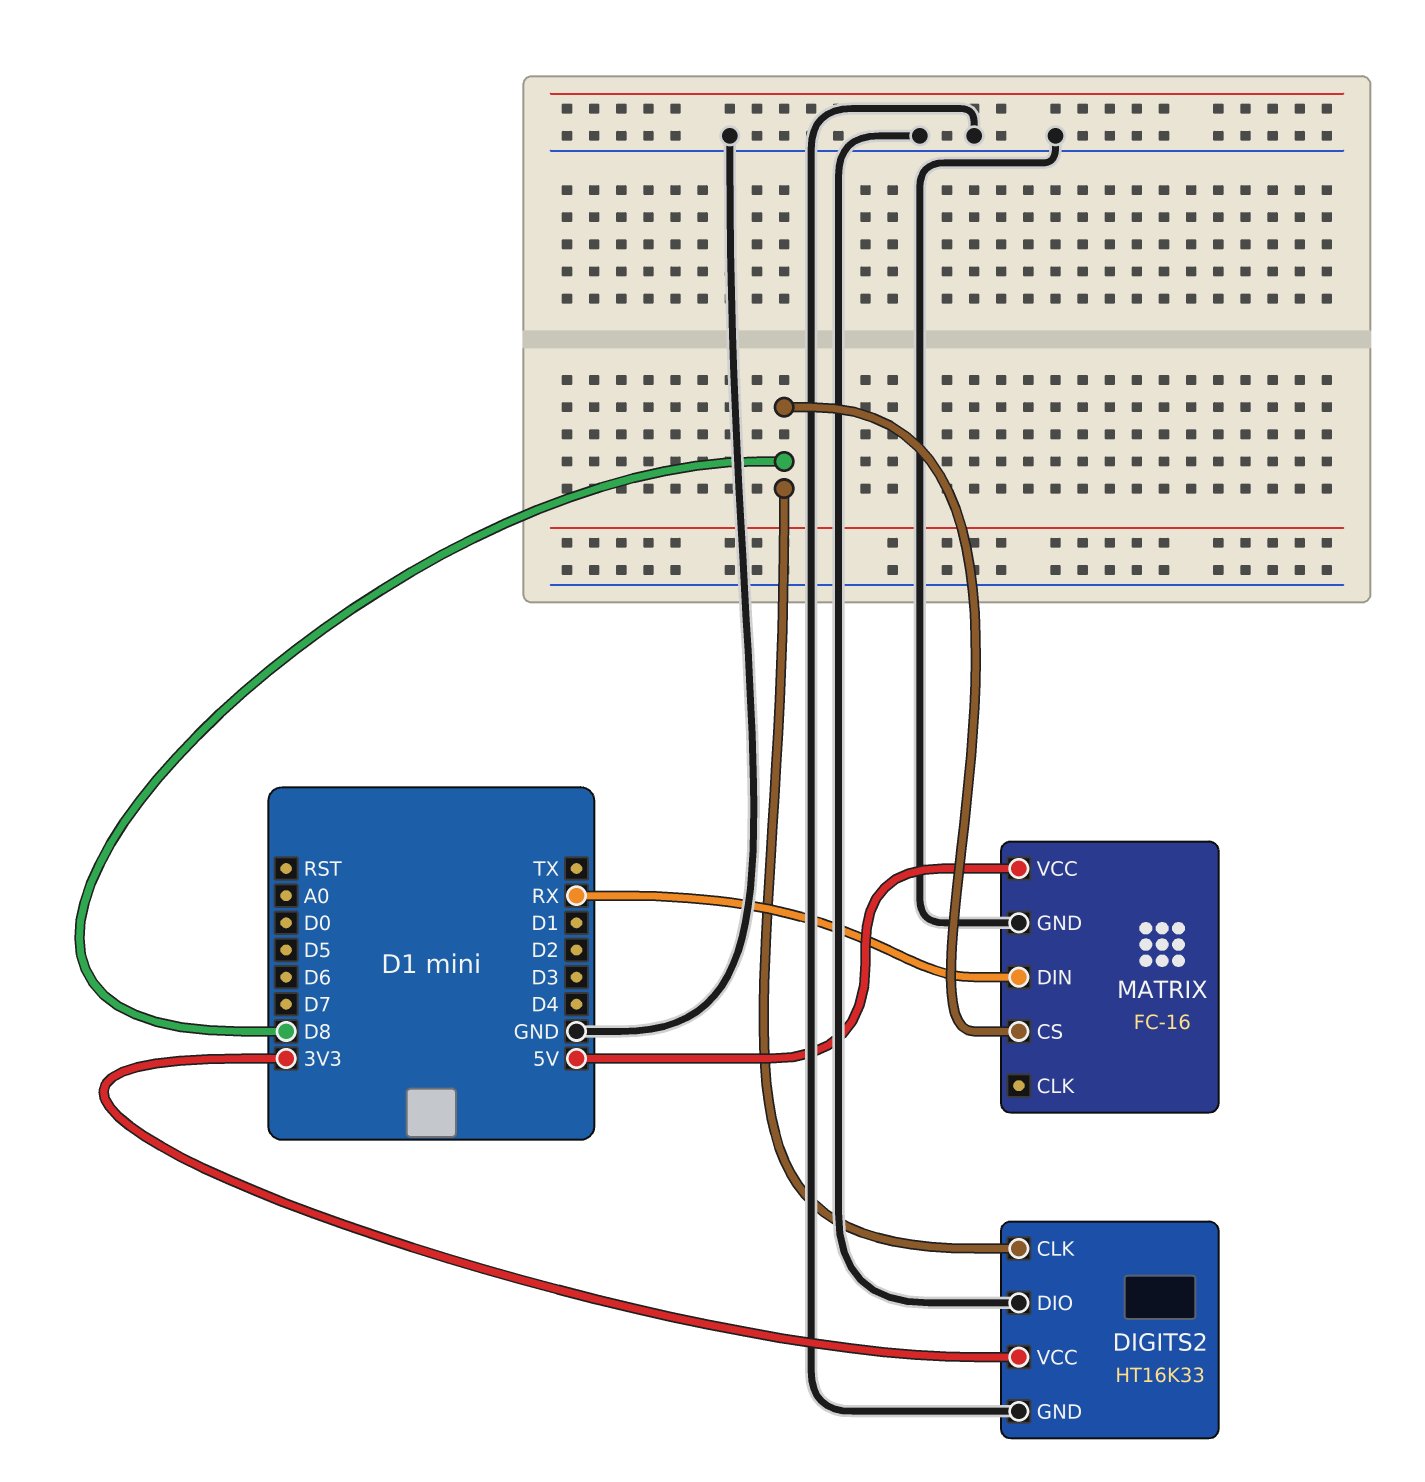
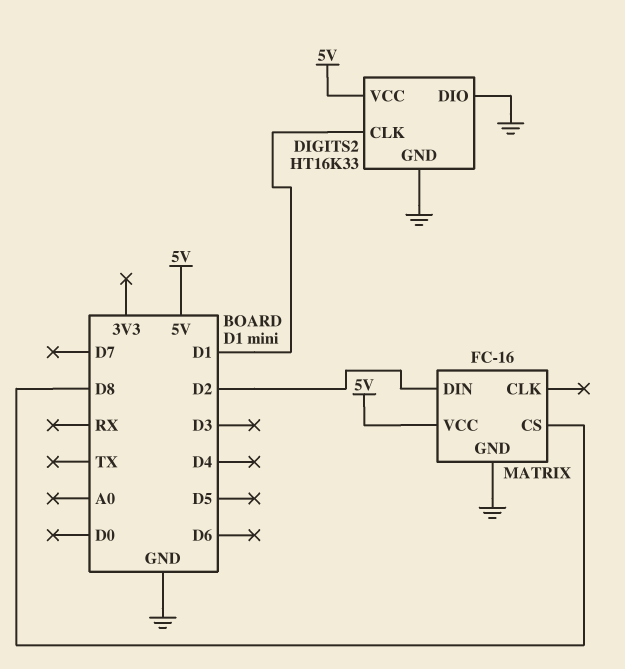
DIGITS2 pin CLK: D8 -> D1
DIGITS2 pin VCC: 3V3 -> 5V
MATRIX pin DIN: RX -> D2

